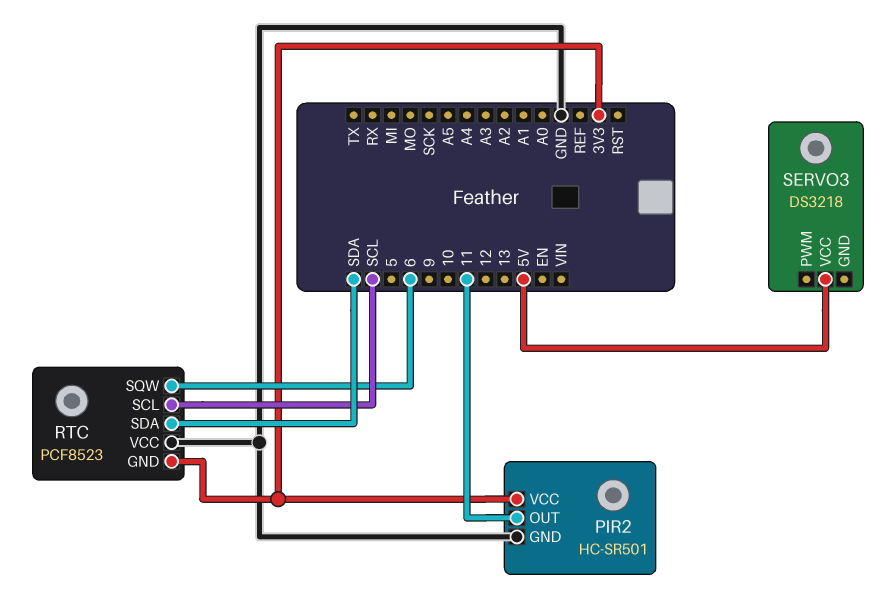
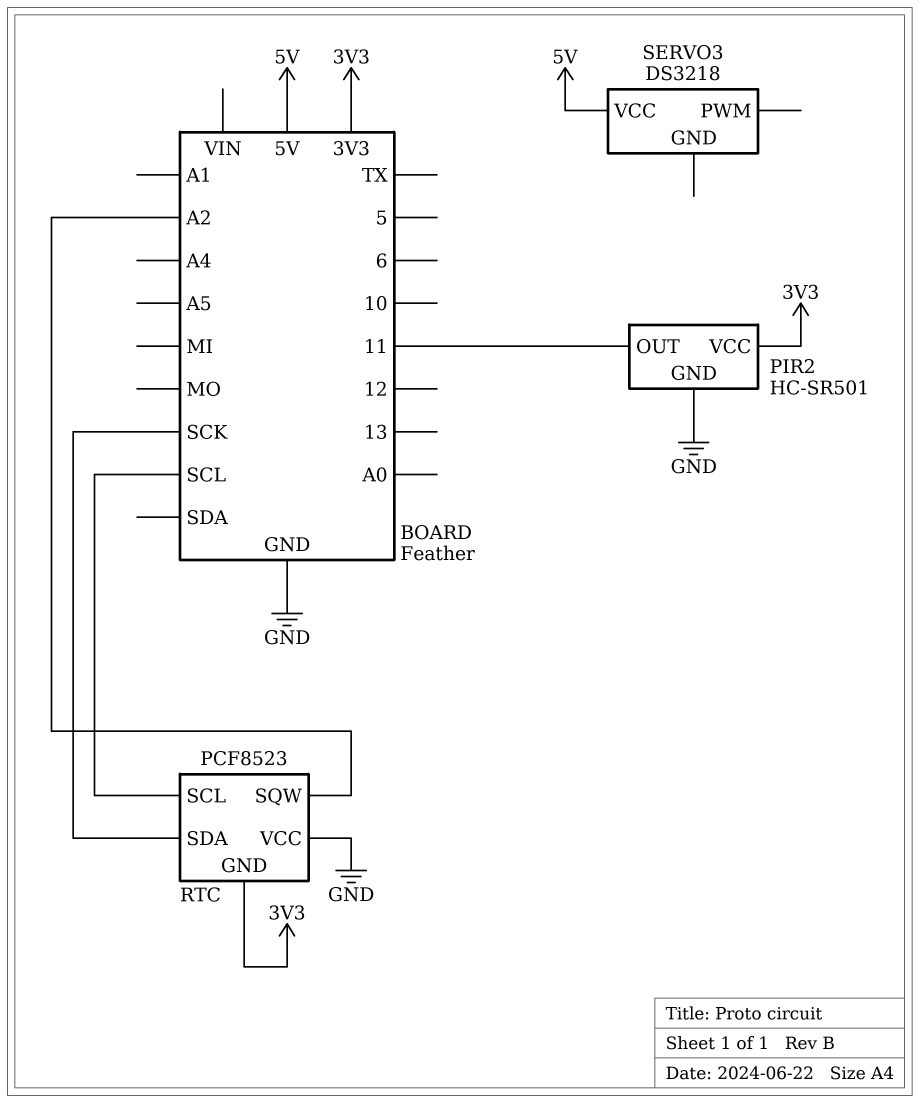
RTC pin SDA: SDA -> SCK
RTC pin SQW: 6 -> A2

